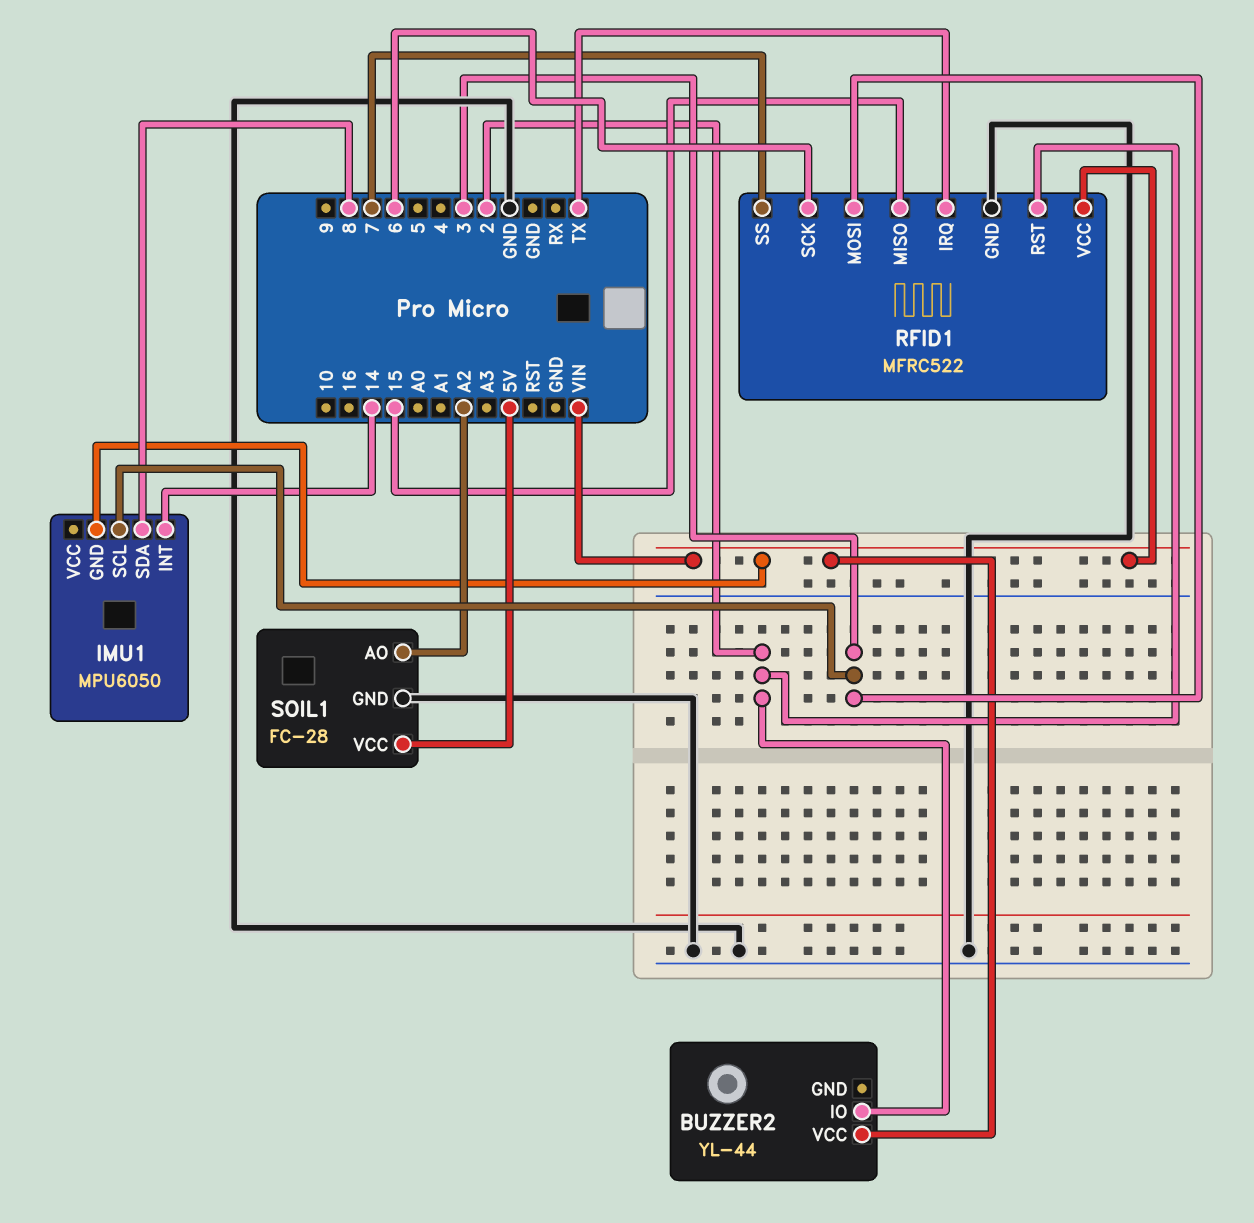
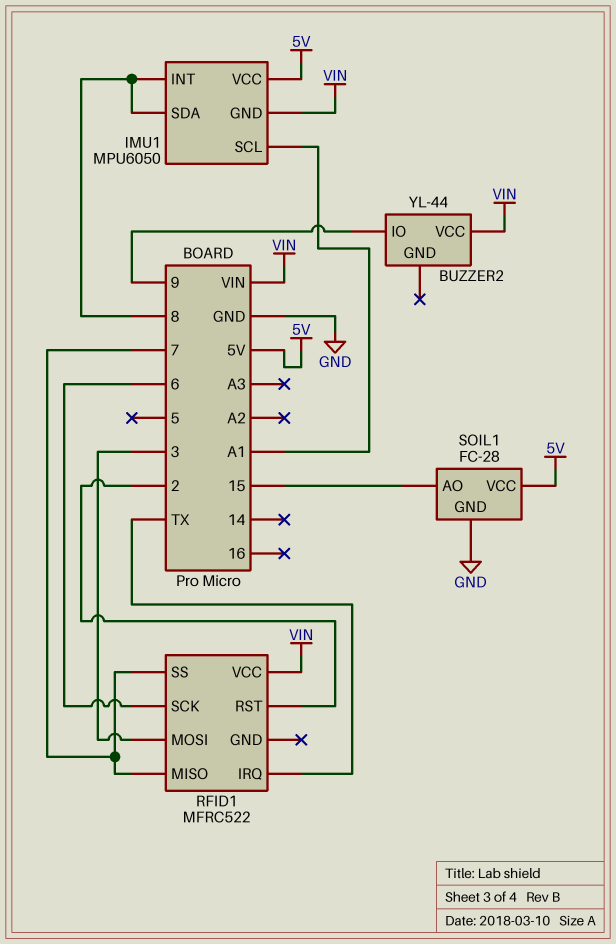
BUZZER2 pin IO: 2 -> 9
IMU1 pin INT: 14 -> 8
IMU1 pin SCL: 3 -> A1
IMU1 pin VCC: none -> 5V
RFID1 pin GND: GND -> none
RFID1 pin MISO: 15 -> 7
SOIL1 pin AO: A2 -> 15

